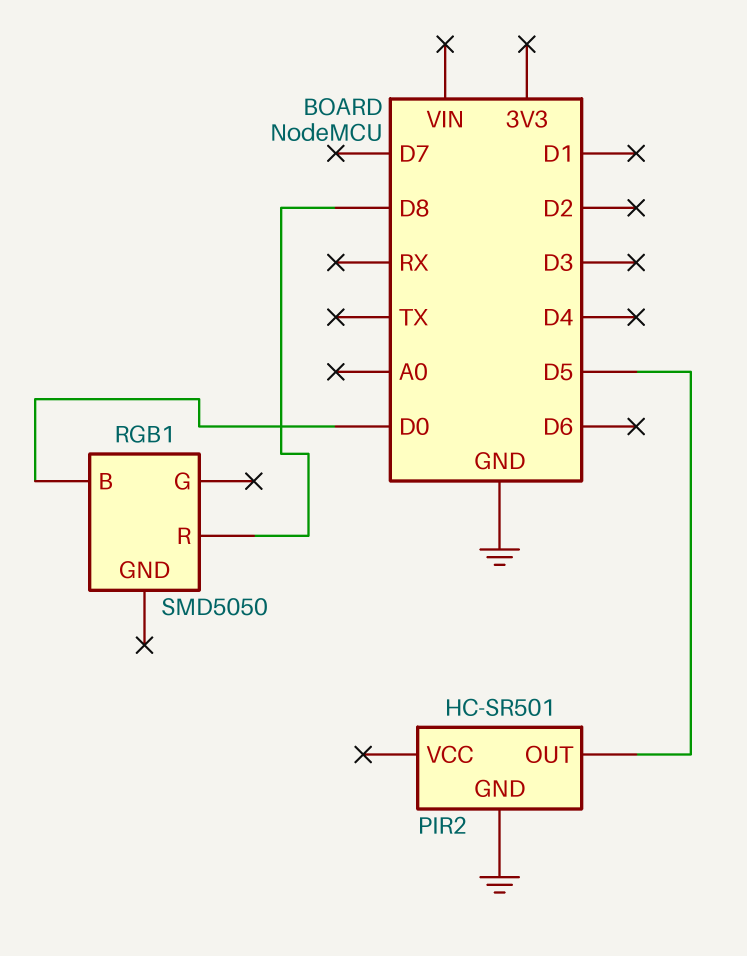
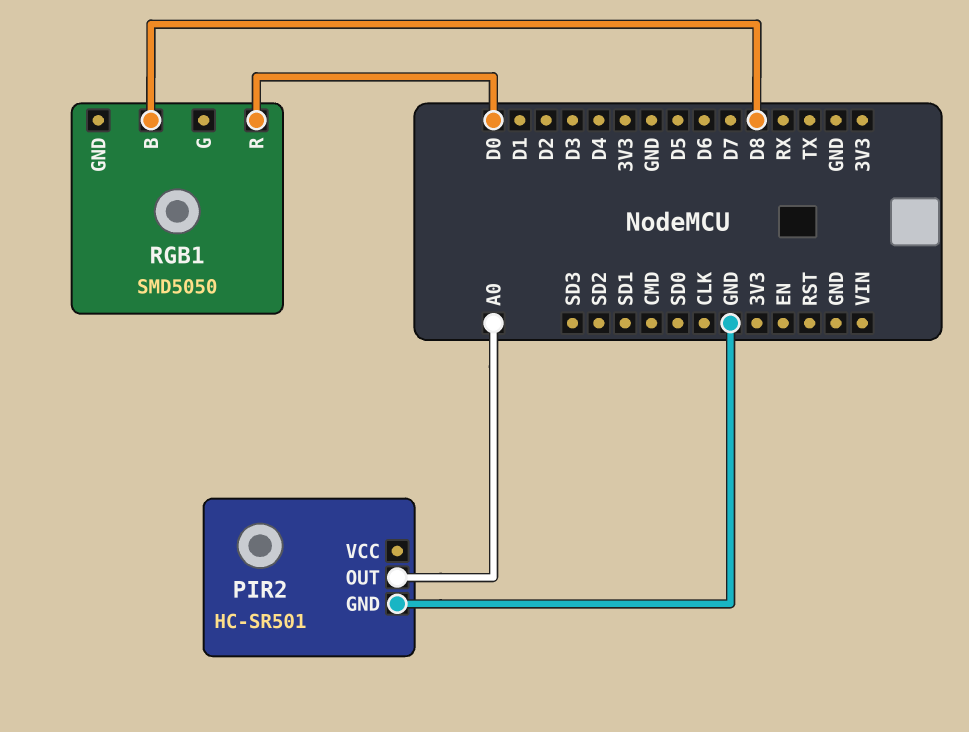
PIR2 pin OUT: D5 -> A0
RGB1 pin B: D0 -> D8
RGB1 pin R: D8 -> D0

